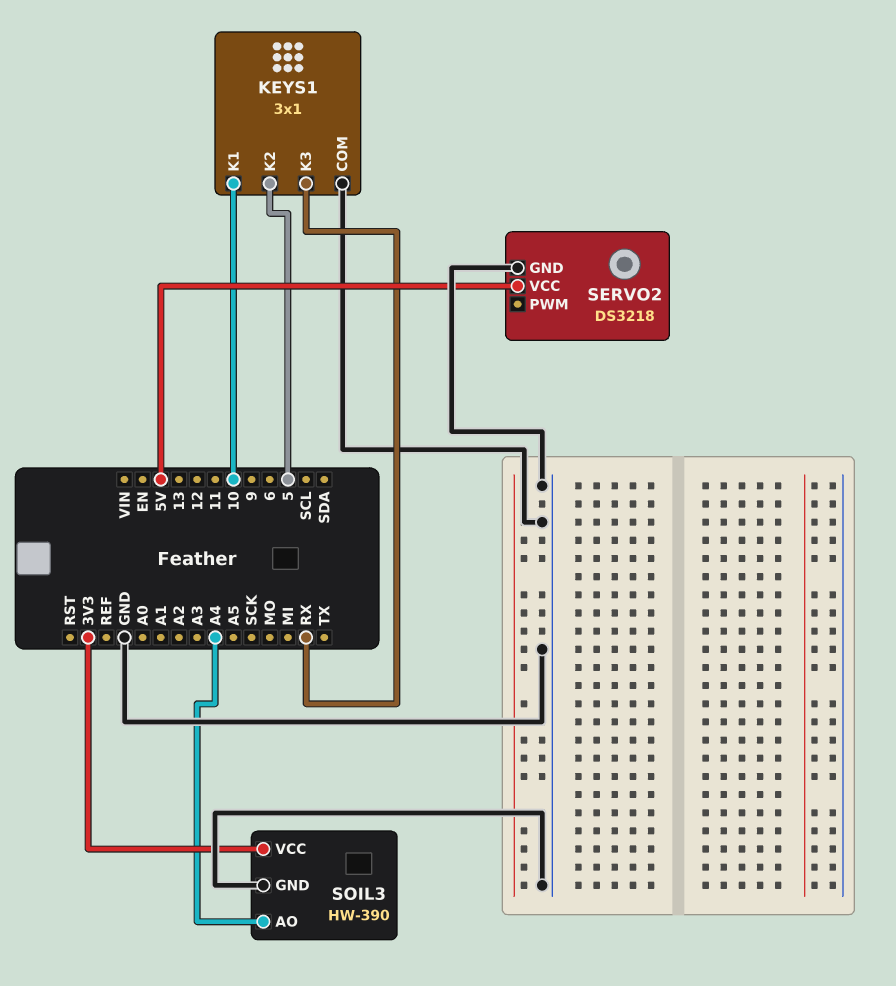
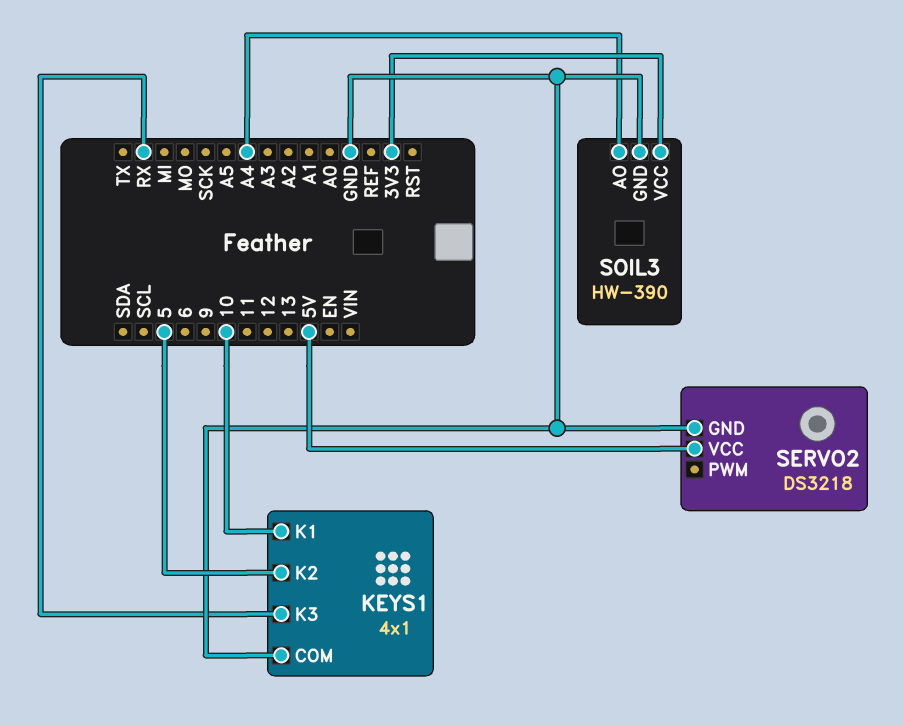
KEYS1: 3x1 -> 4x1

